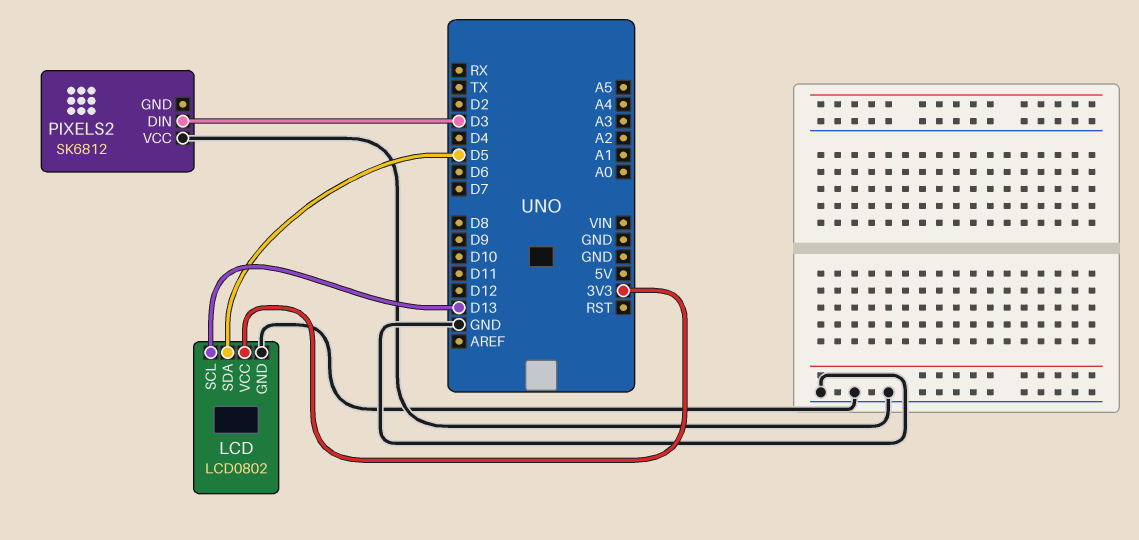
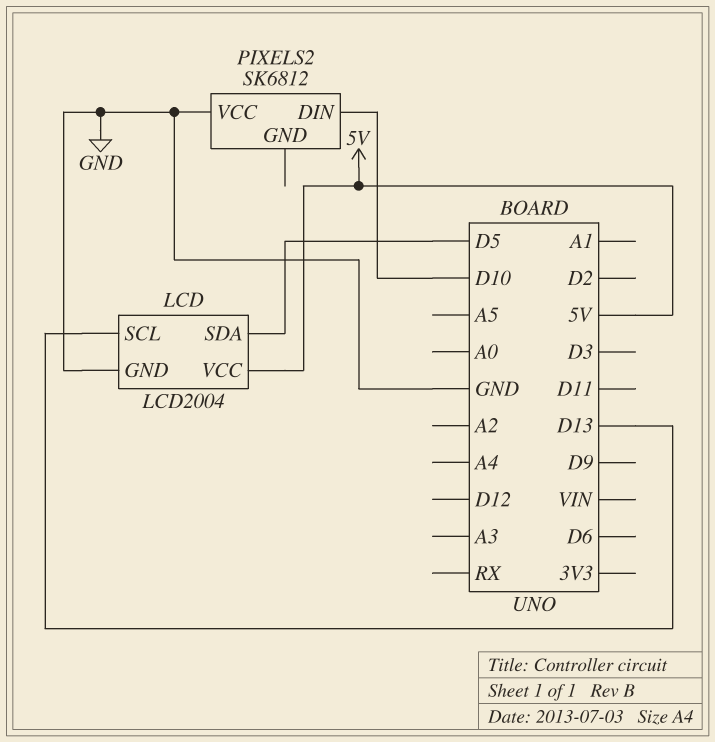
LCD: LCD0802 -> LCD2004
LCD pin VCC: 3V3 -> 5V
PIXELS2 pin DIN: D3 -> D10

